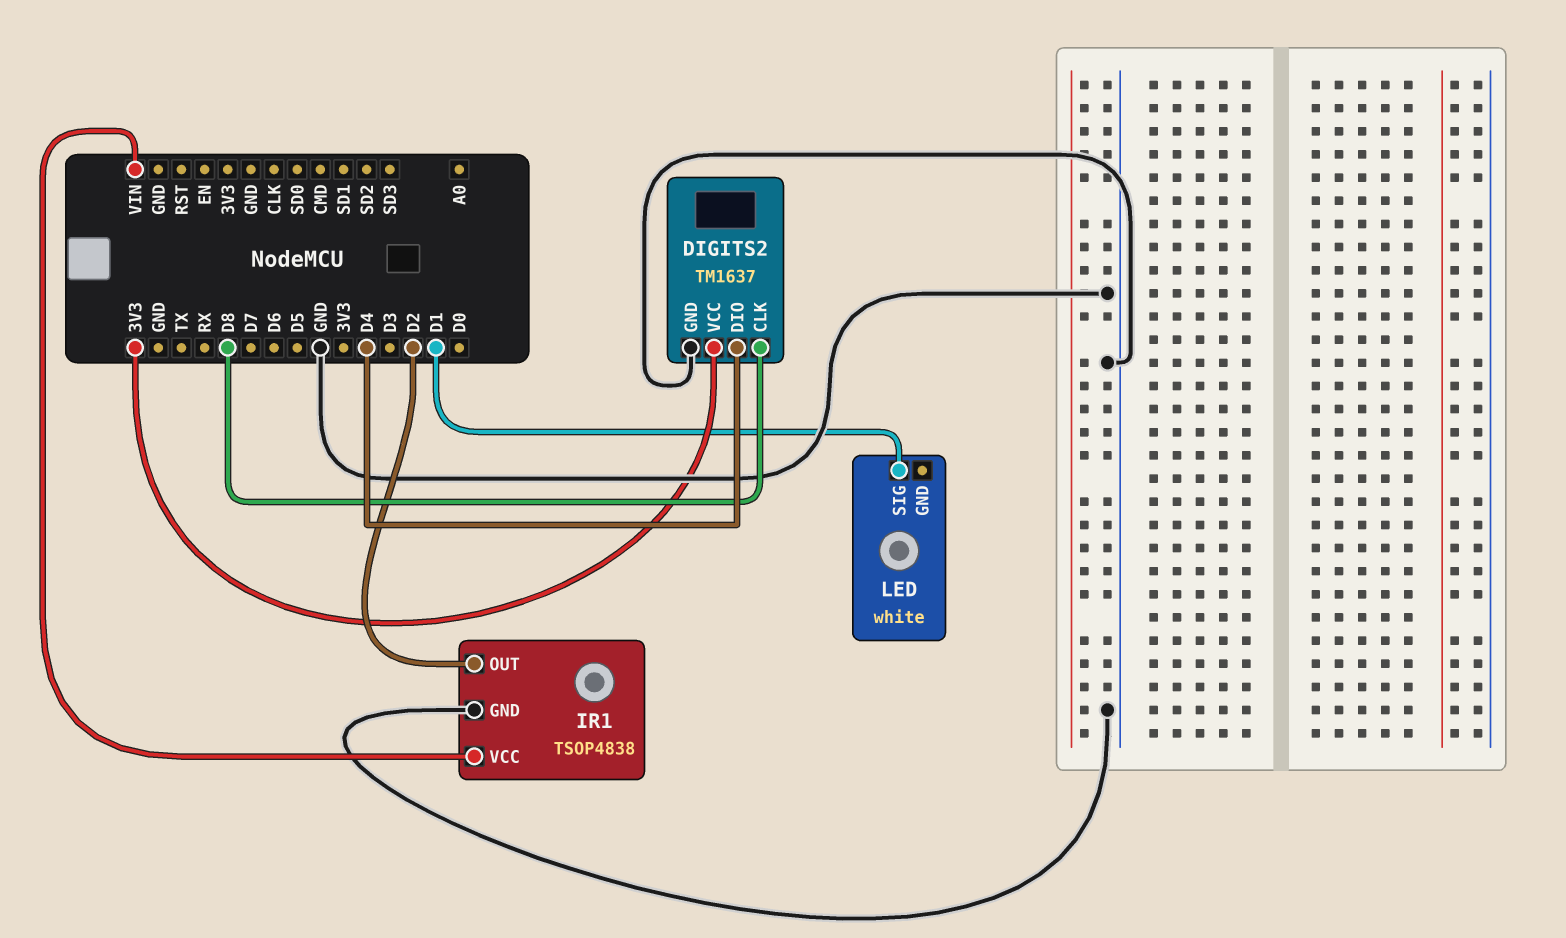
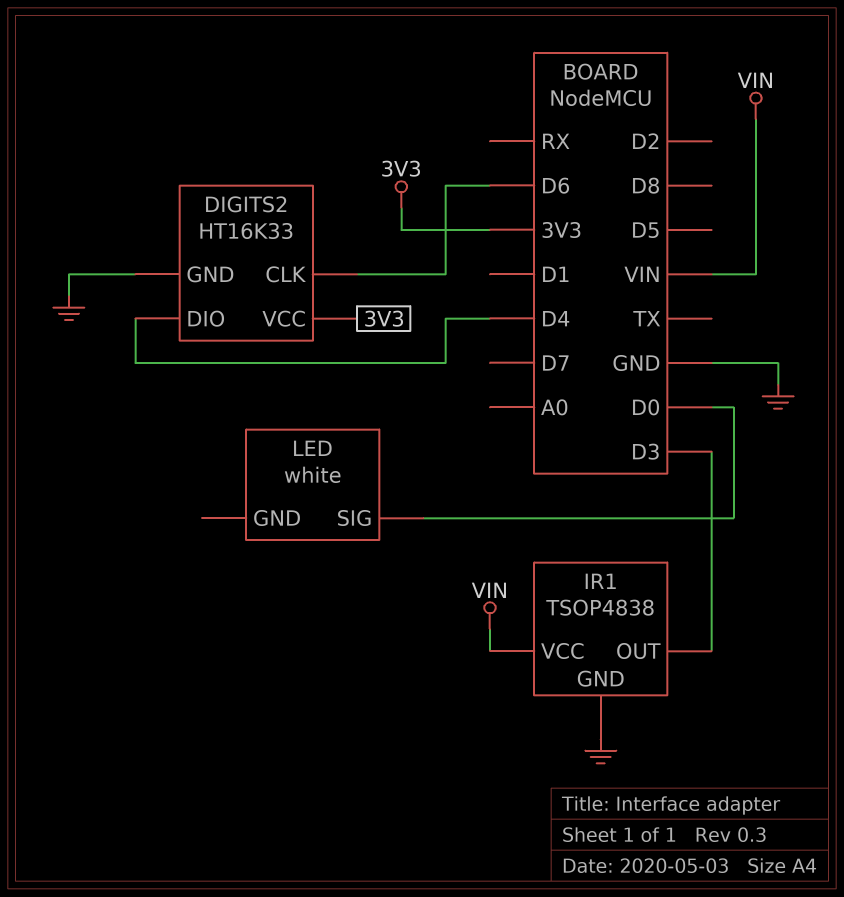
DIGITS2: TM1637 -> HT16K33
DIGITS2 pin CLK: D8 -> D6
IR1 pin OUT: D2 -> D3
LED pin SIG: D1 -> D0

